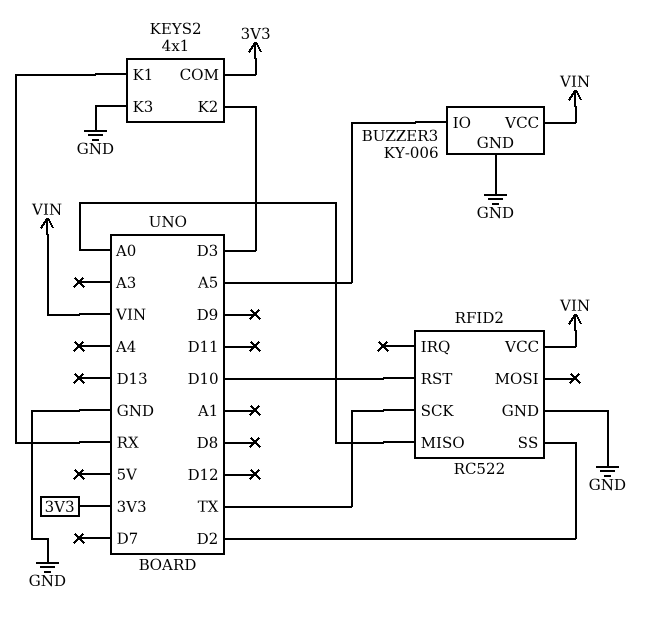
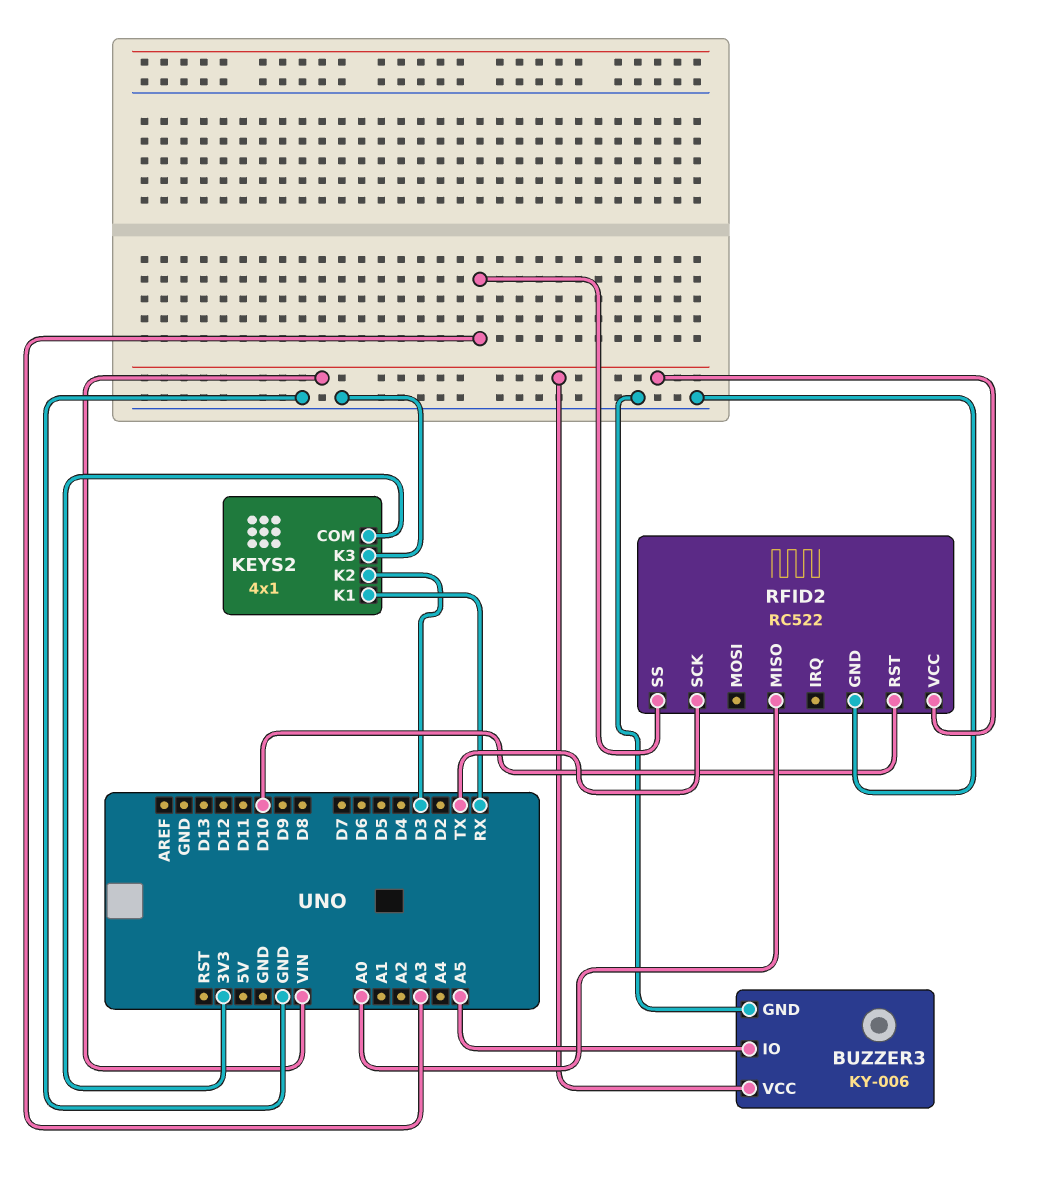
RFID2 pin SS: D2 -> A3

